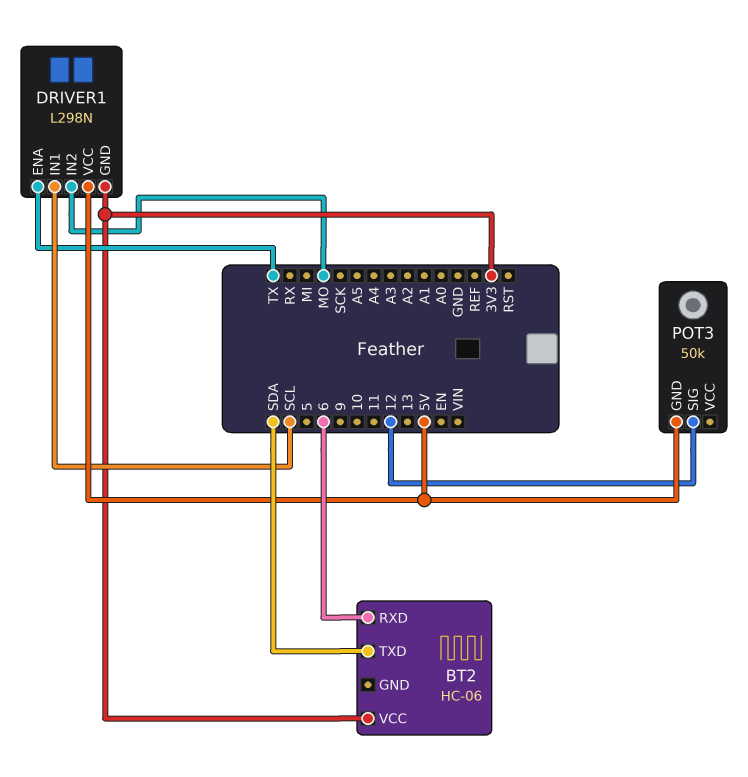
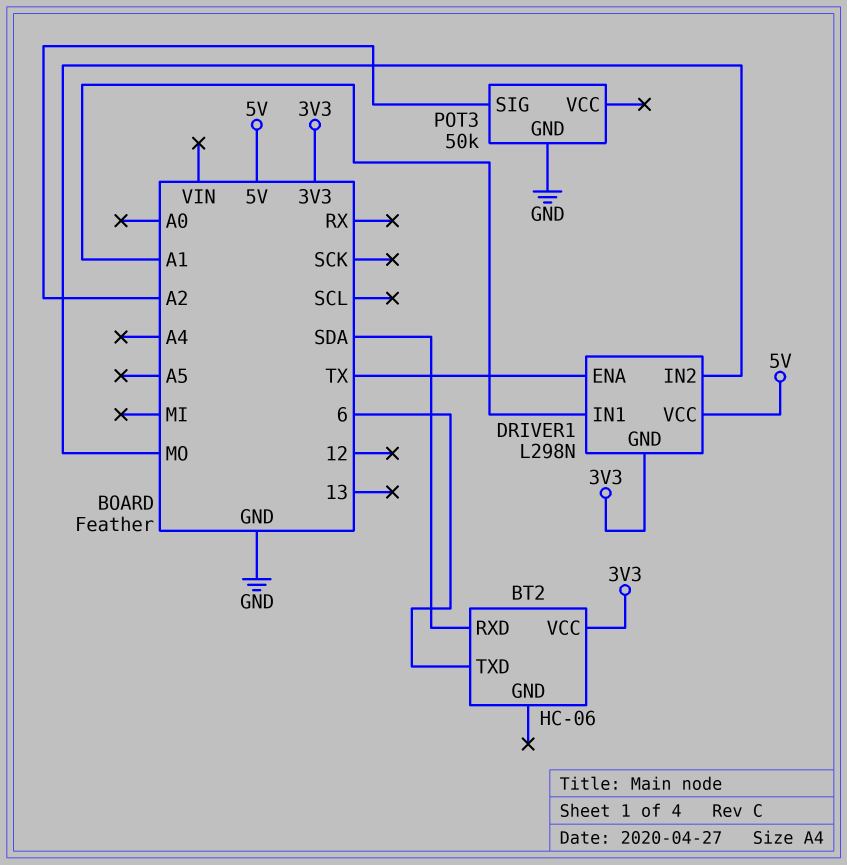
BT2 pin RXD: 6 -> SDA
BT2 pin TXD: SDA -> 6
DRIVER1 pin IN1: SCL -> A1
POT3 pin GND: 5V -> GND
POT3 pin SIG: 12 -> A2

